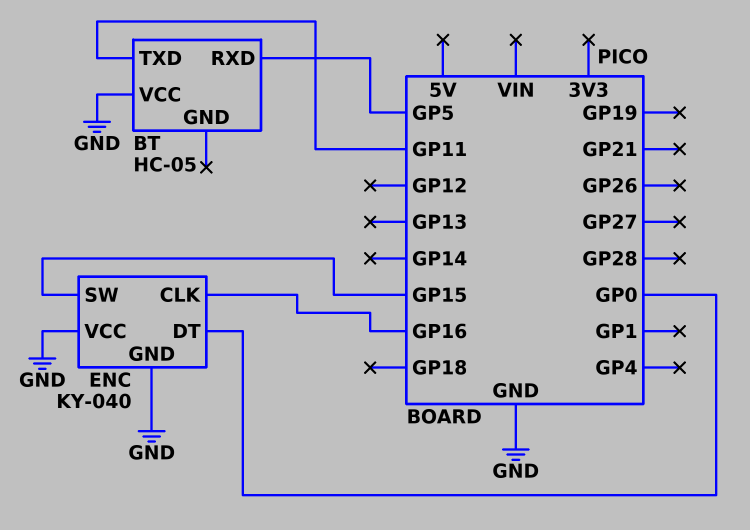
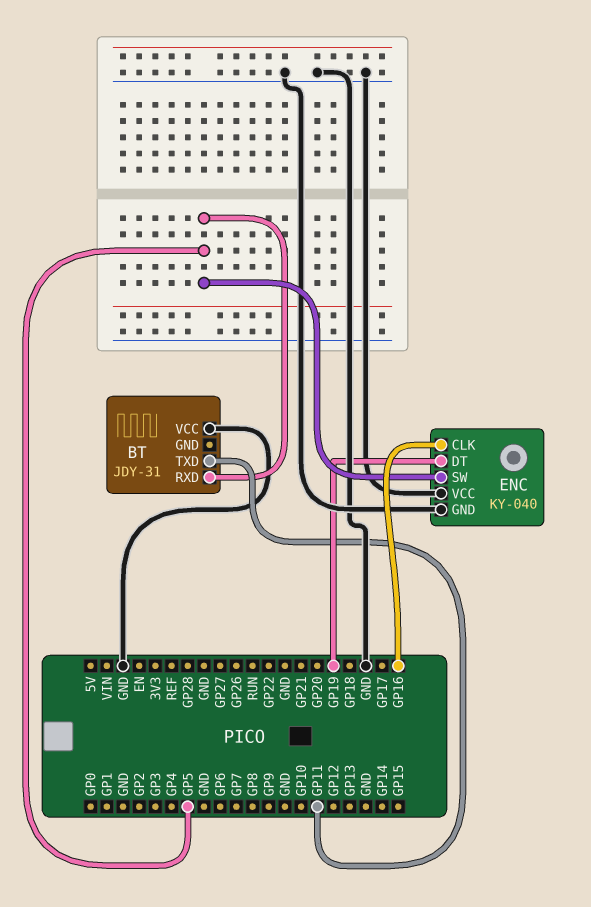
BT: HC-05 -> JDY-31
ENC pin DT: GP0 -> GP19
ENC pin SW: GP15 -> GP5

